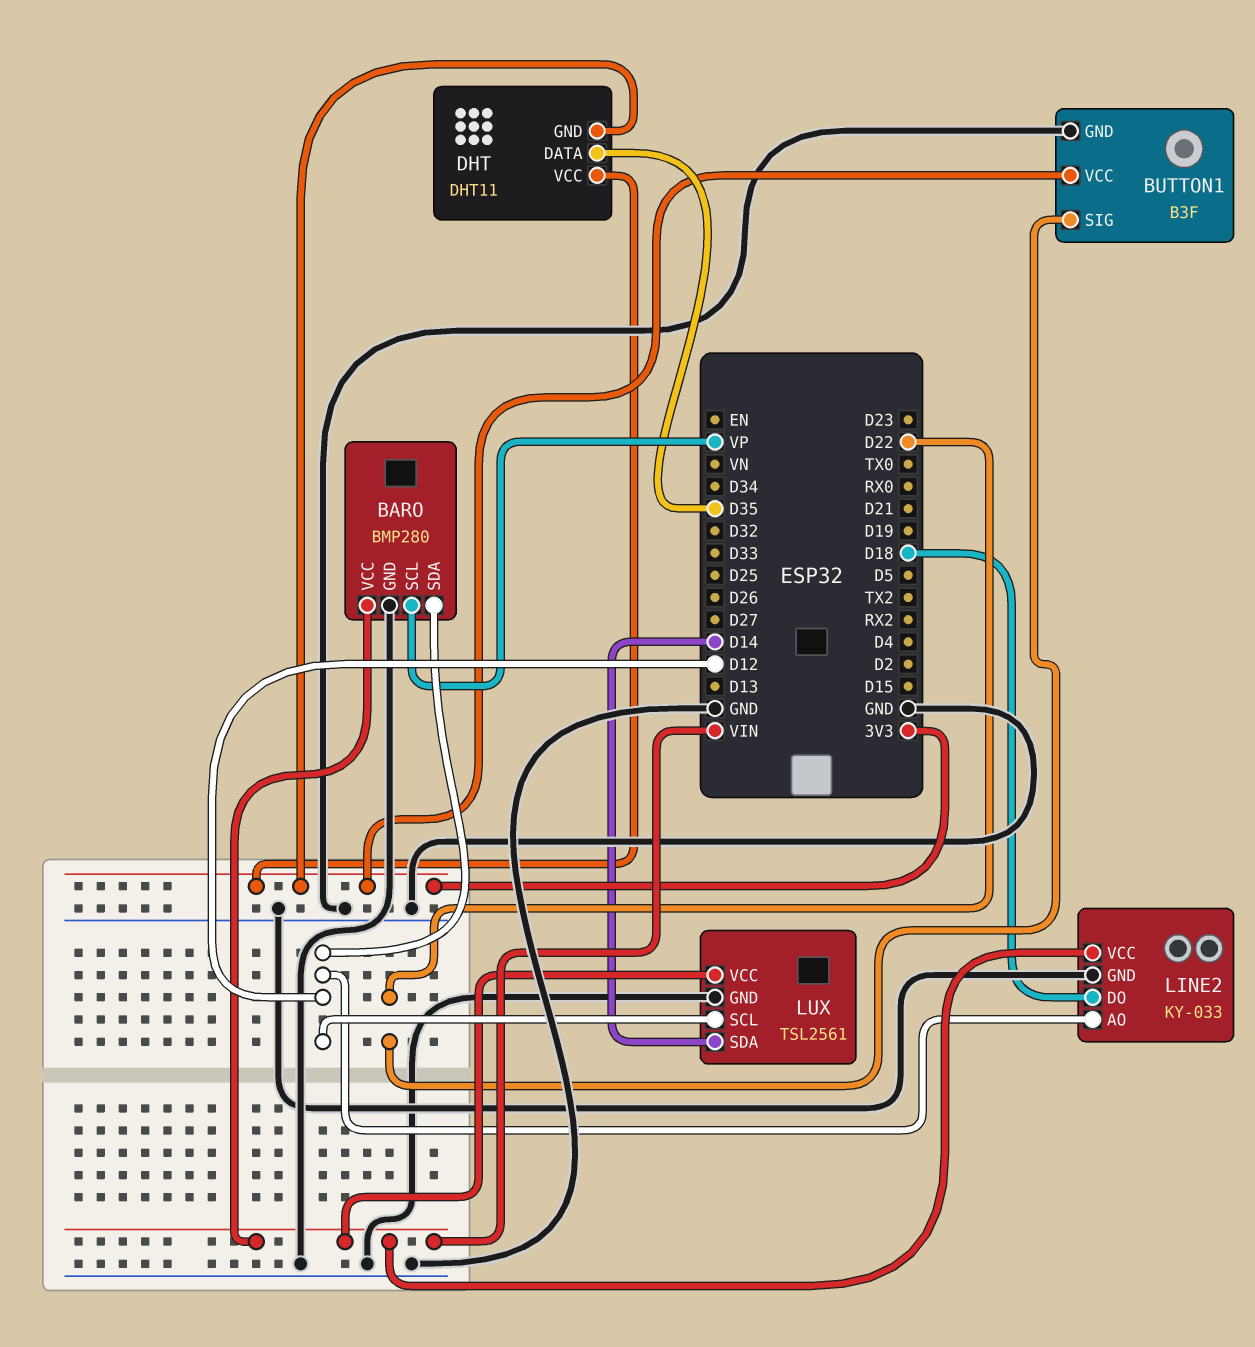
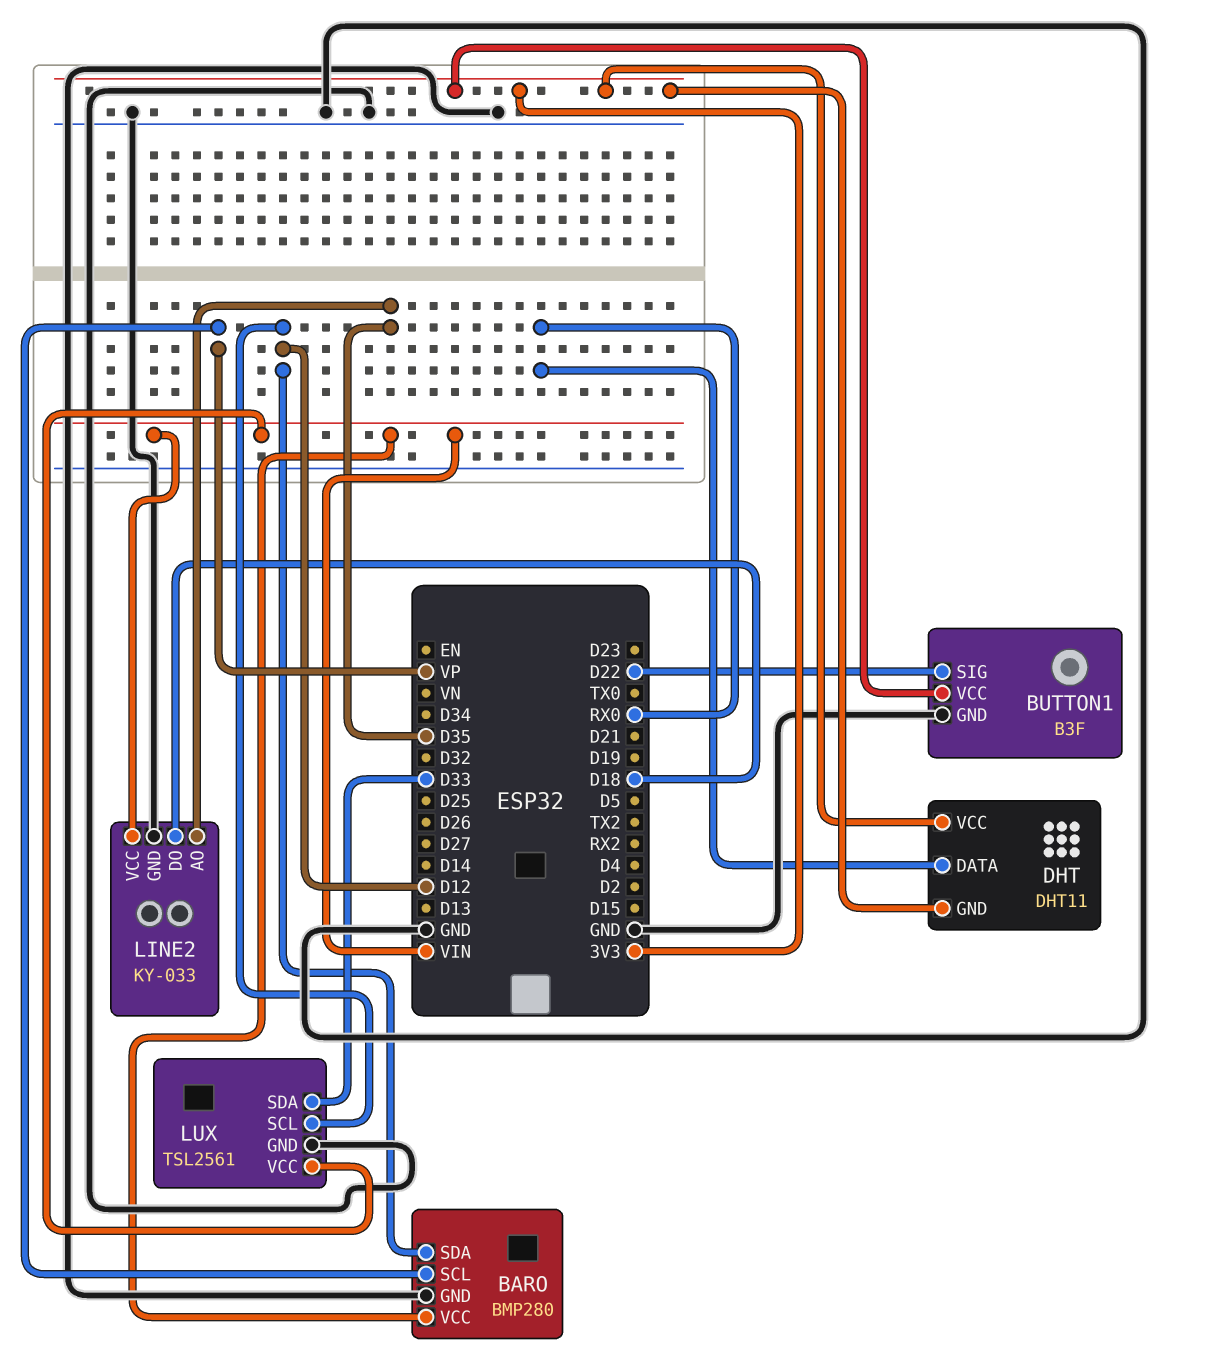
DHT pin DATA: D35 -> RX0
LINE2 pin AO: D12 -> D35
LUX pin SDA: D14 -> D33

